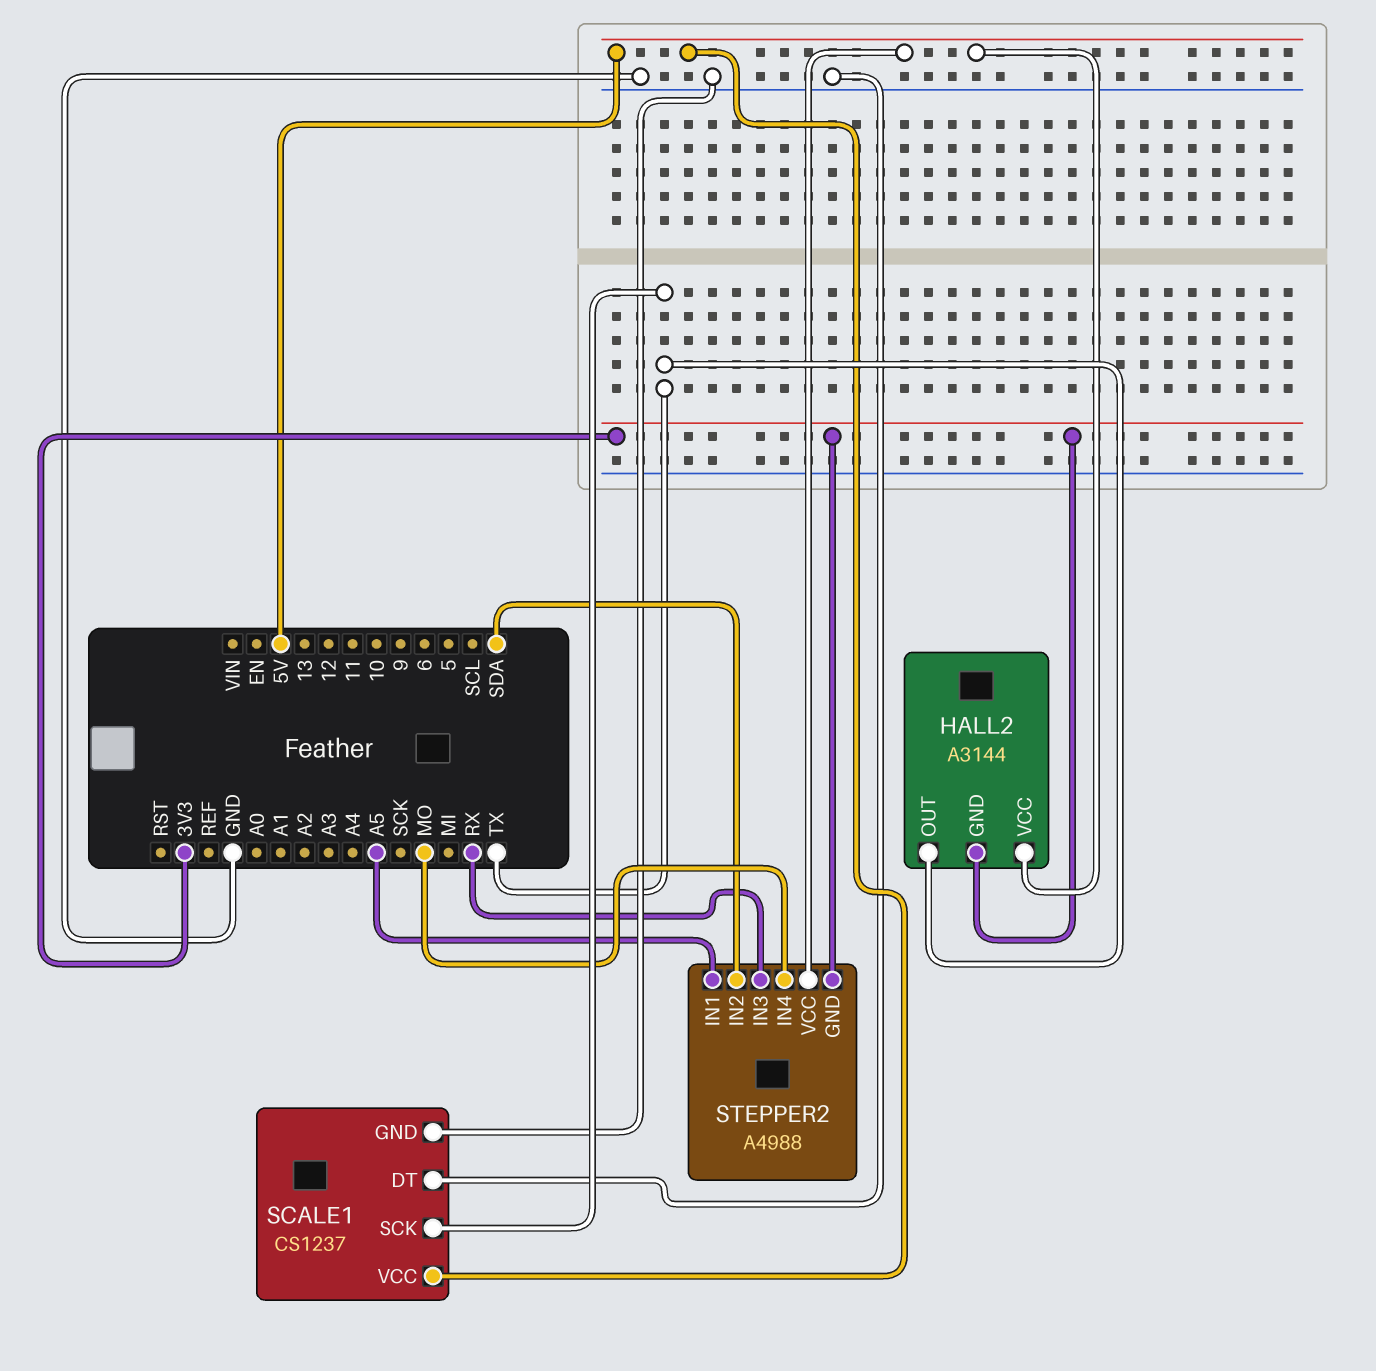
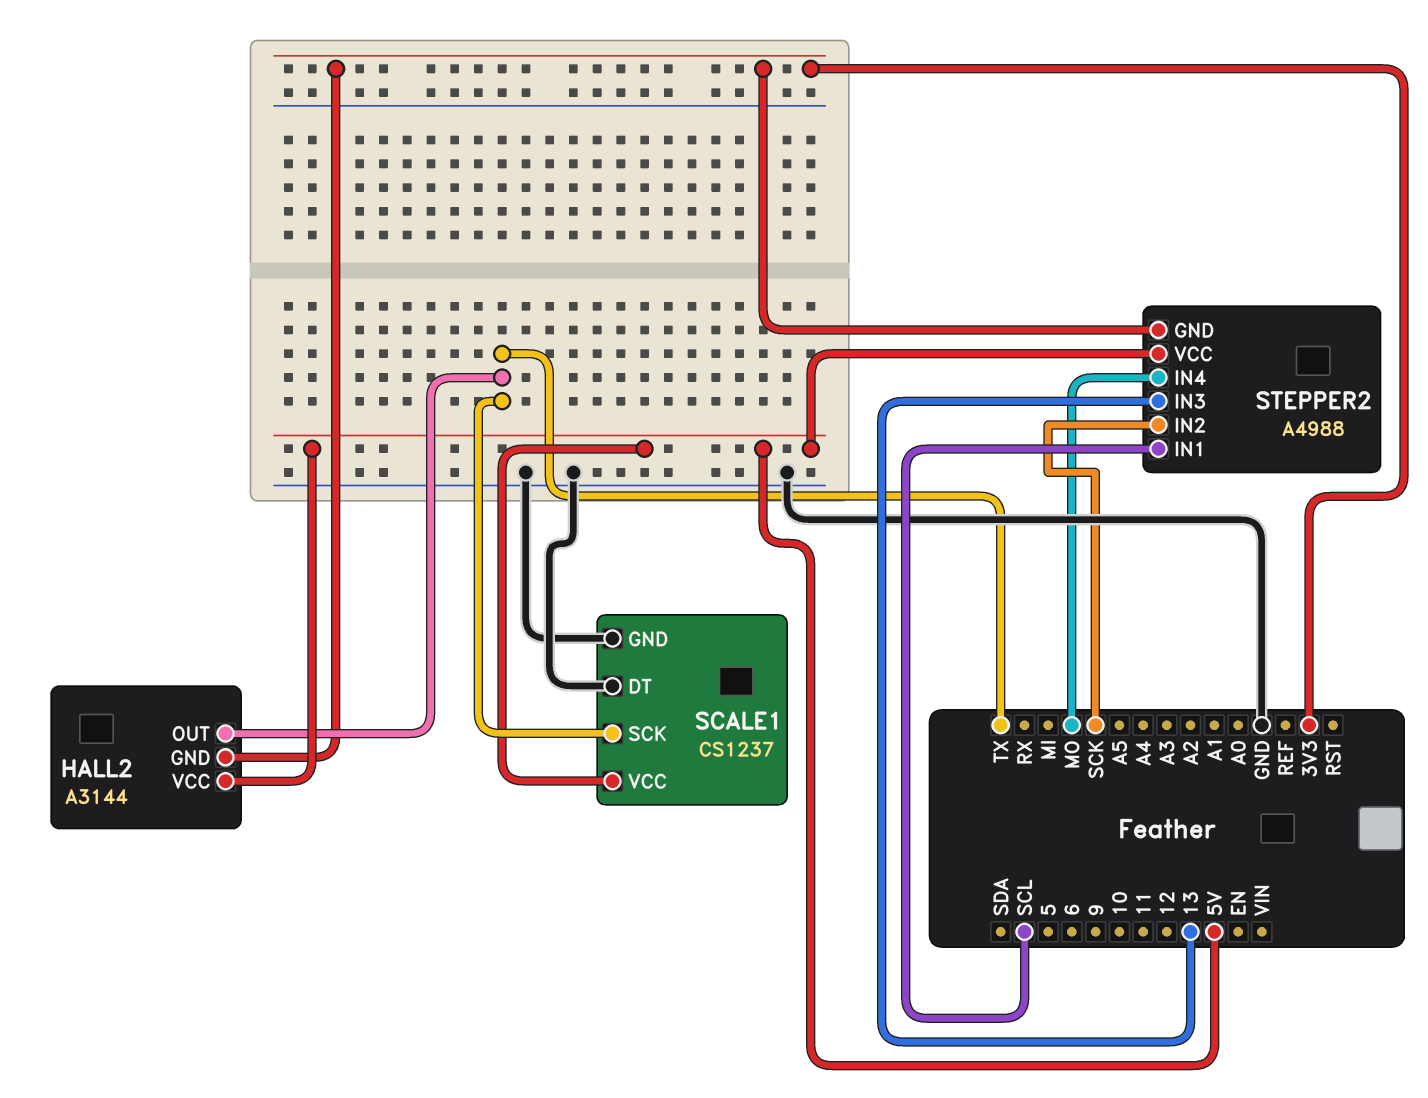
STEPPER2 pin IN1: A5 -> SCL
STEPPER2 pin IN2: SDA -> SCK
STEPPER2 pin IN3: RX -> 13

